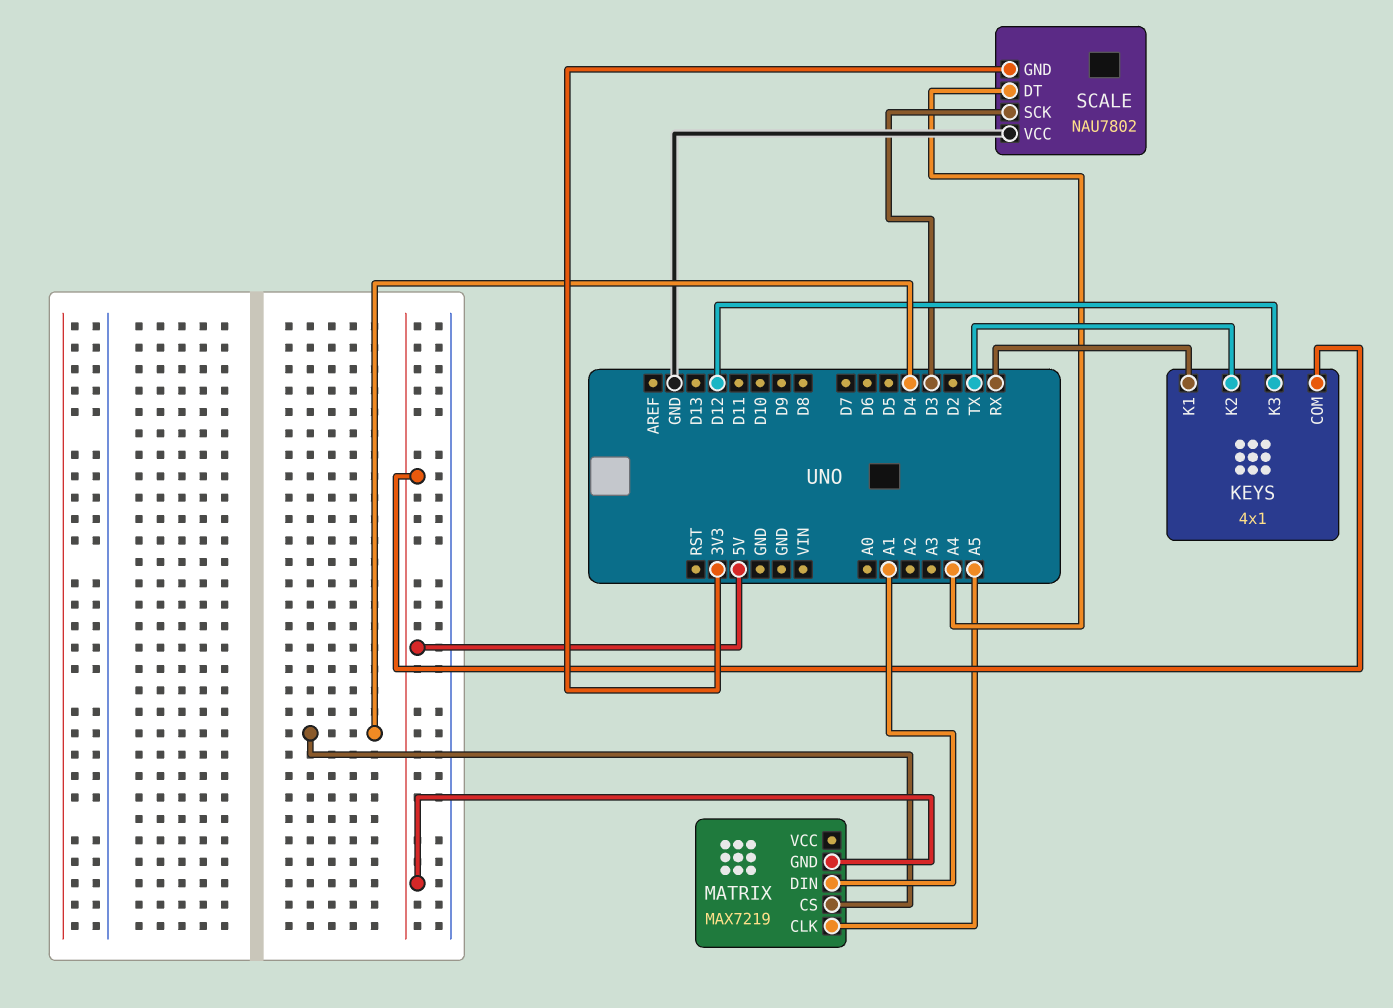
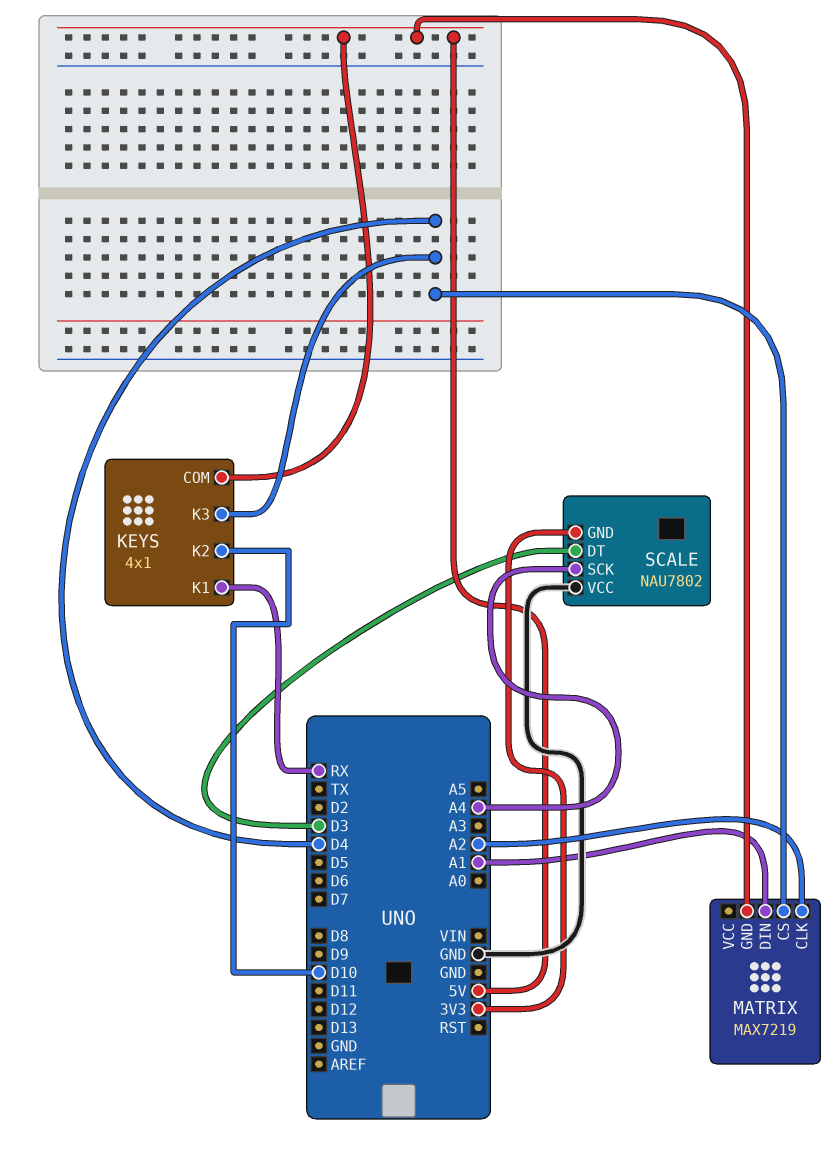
KEYS pin K2: TX -> D10
KEYS pin K3: D12 -> D4
MATRIX pin CLK: A5 -> A2
SCALE pin DT: A4 -> D3
SCALE pin SCK: D3 -> A4

